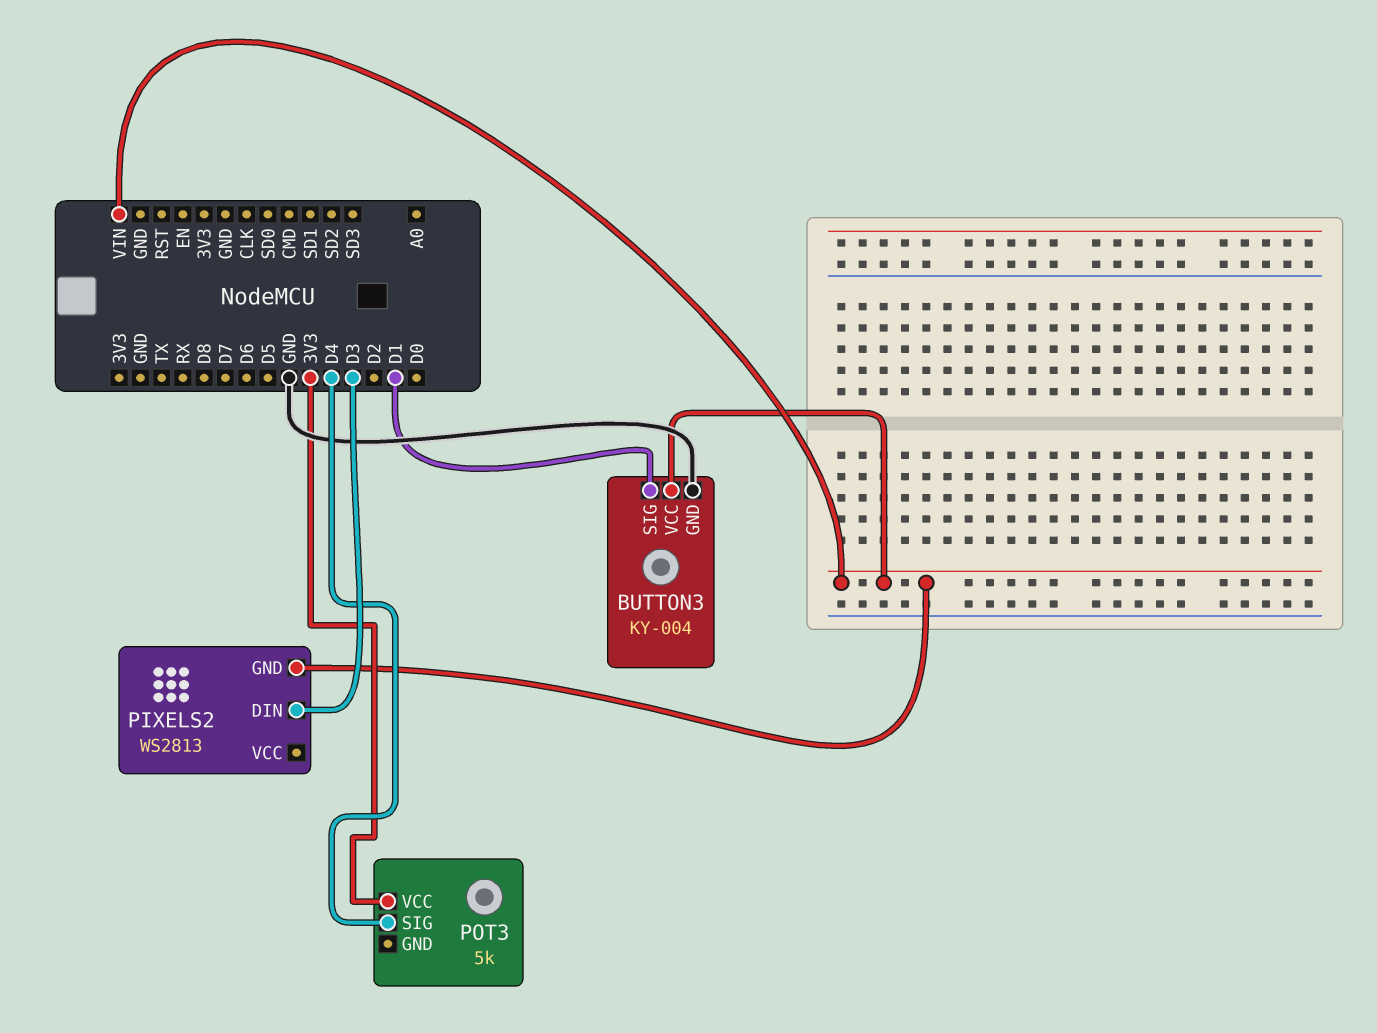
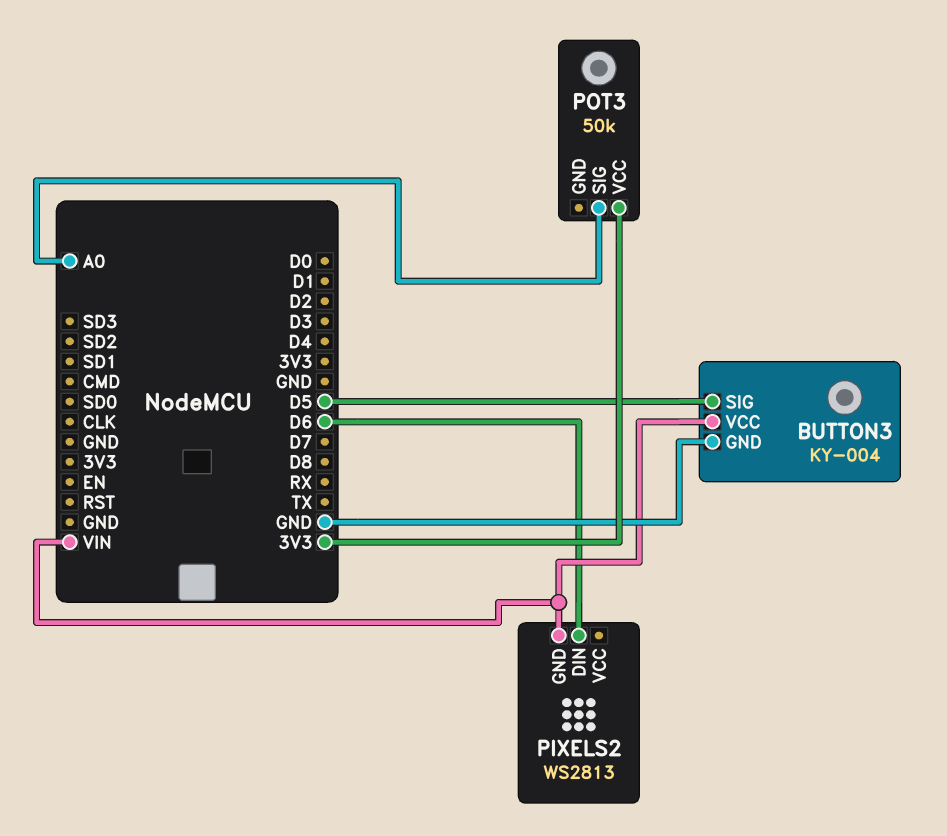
BUTTON3 pin SIG: D1 -> D5
PIXELS2 pin DIN: D3 -> D6
POT3: 5k -> 50k
POT3 pin SIG: D4 -> A0

